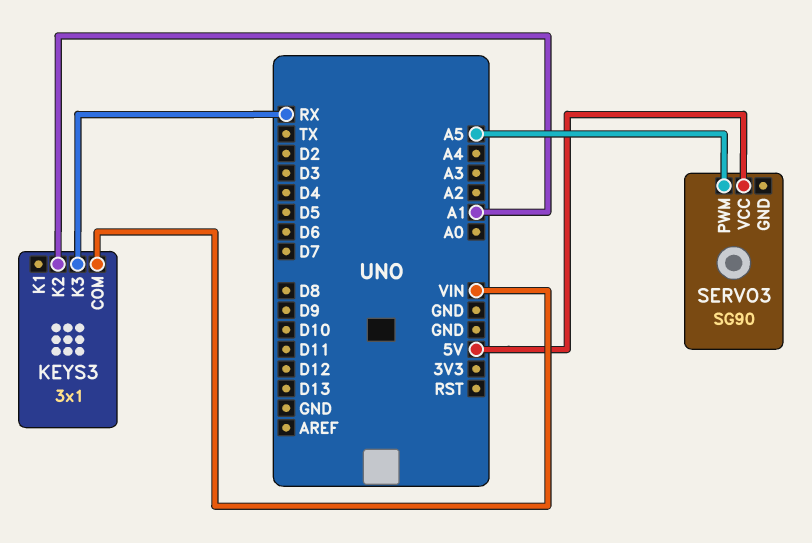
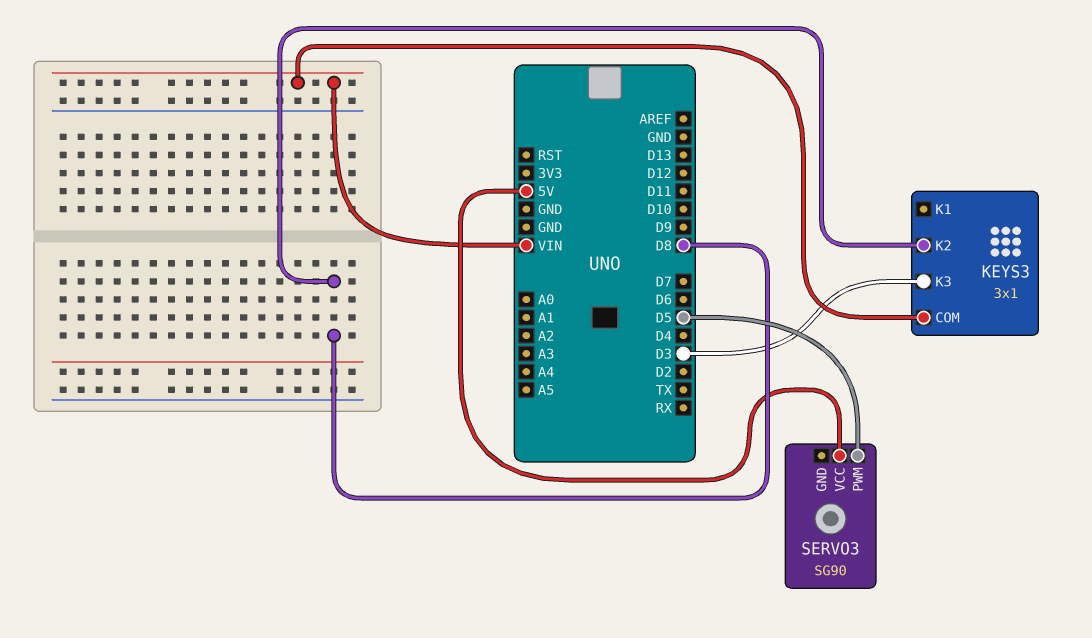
KEYS3 pin K2: A1 -> D8
KEYS3 pin K3: RX -> D3
SERVO3 pin PWM: A5 -> D5

